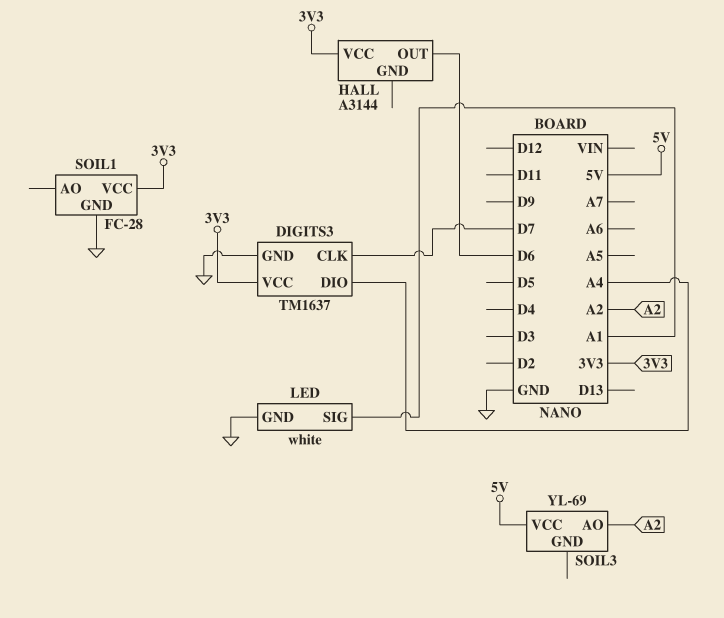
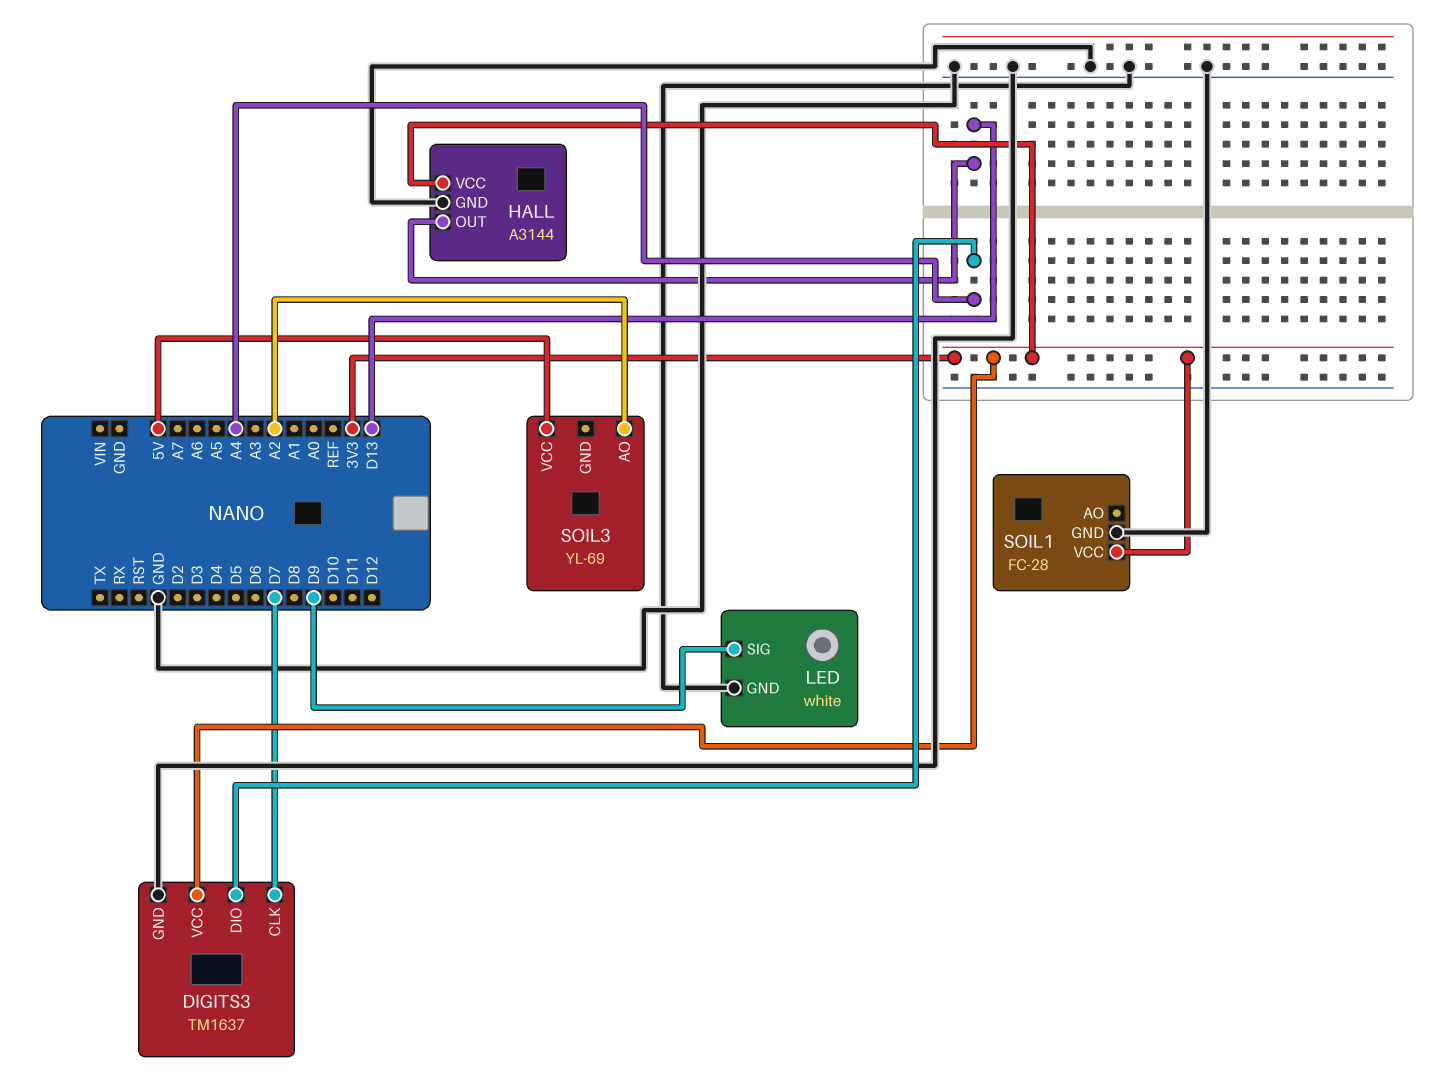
HALL pin GND: none -> GND
HALL pin OUT: D6 -> D13
LED pin SIG: A1 -> D9

